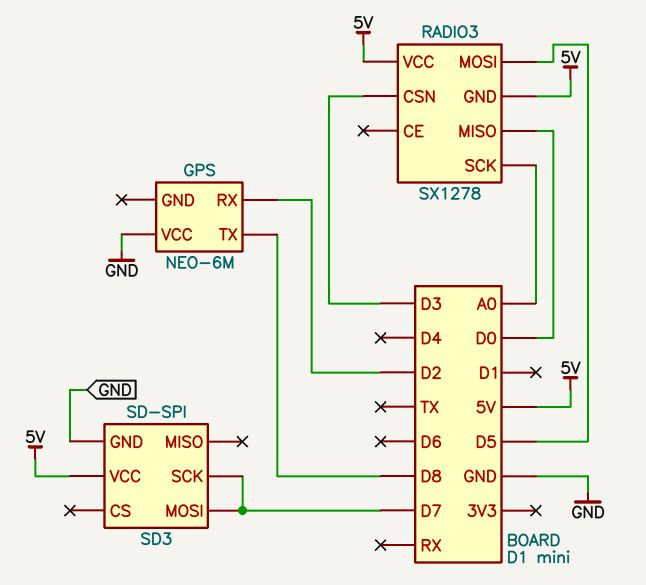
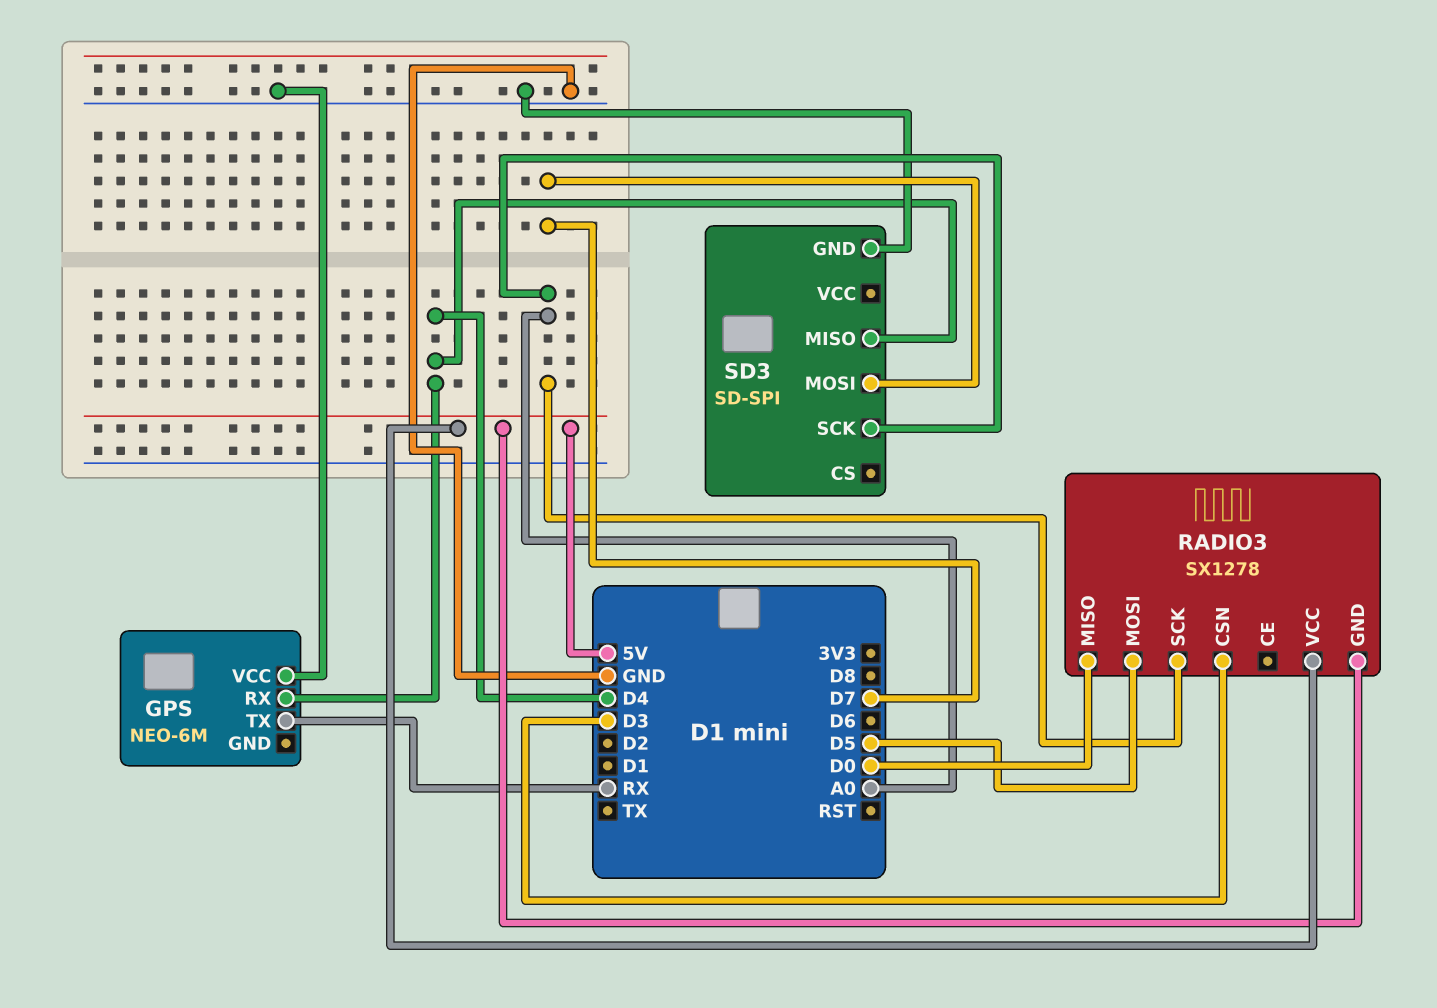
GPS pin RX: D2 -> D4
GPS pin TX: D8 -> RX
SD3 pin MISO: none -> D4
SD3 pin SCK: D7 -> A0
SD3 pin VCC: 5V -> none

